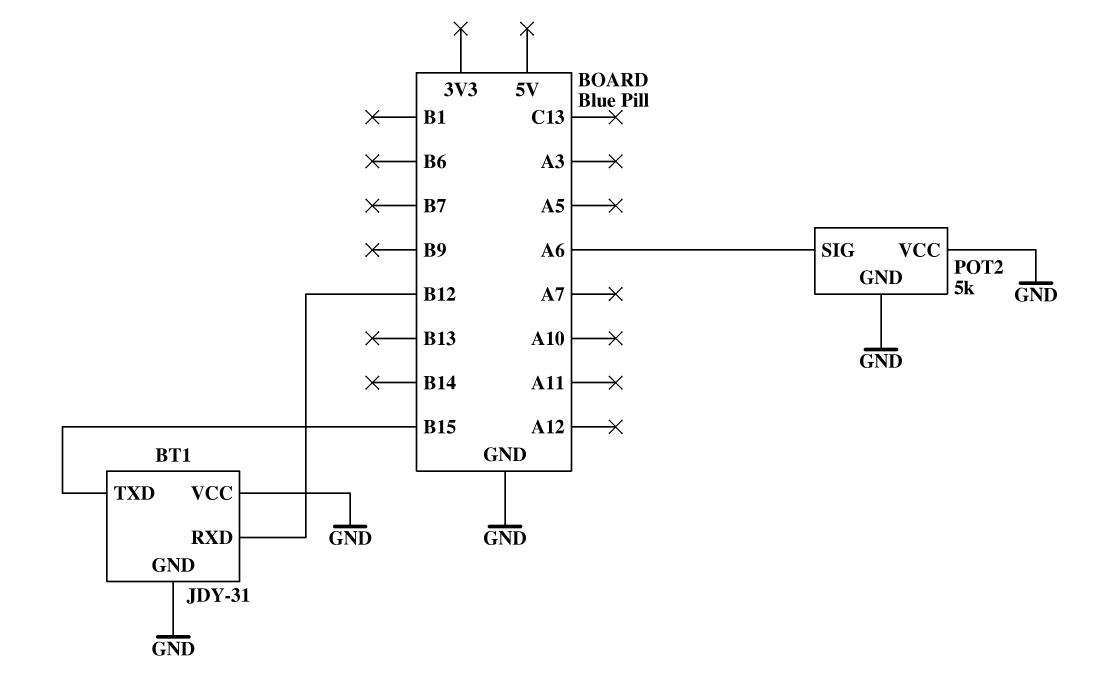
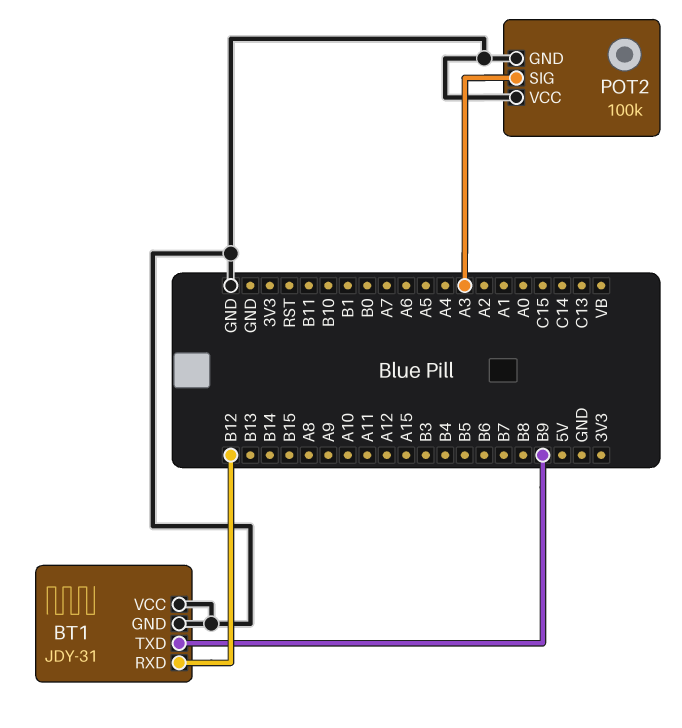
BT1 pin TXD: B15 -> B9
POT2: 5k -> 100k
POT2 pin SIG: A6 -> A3

